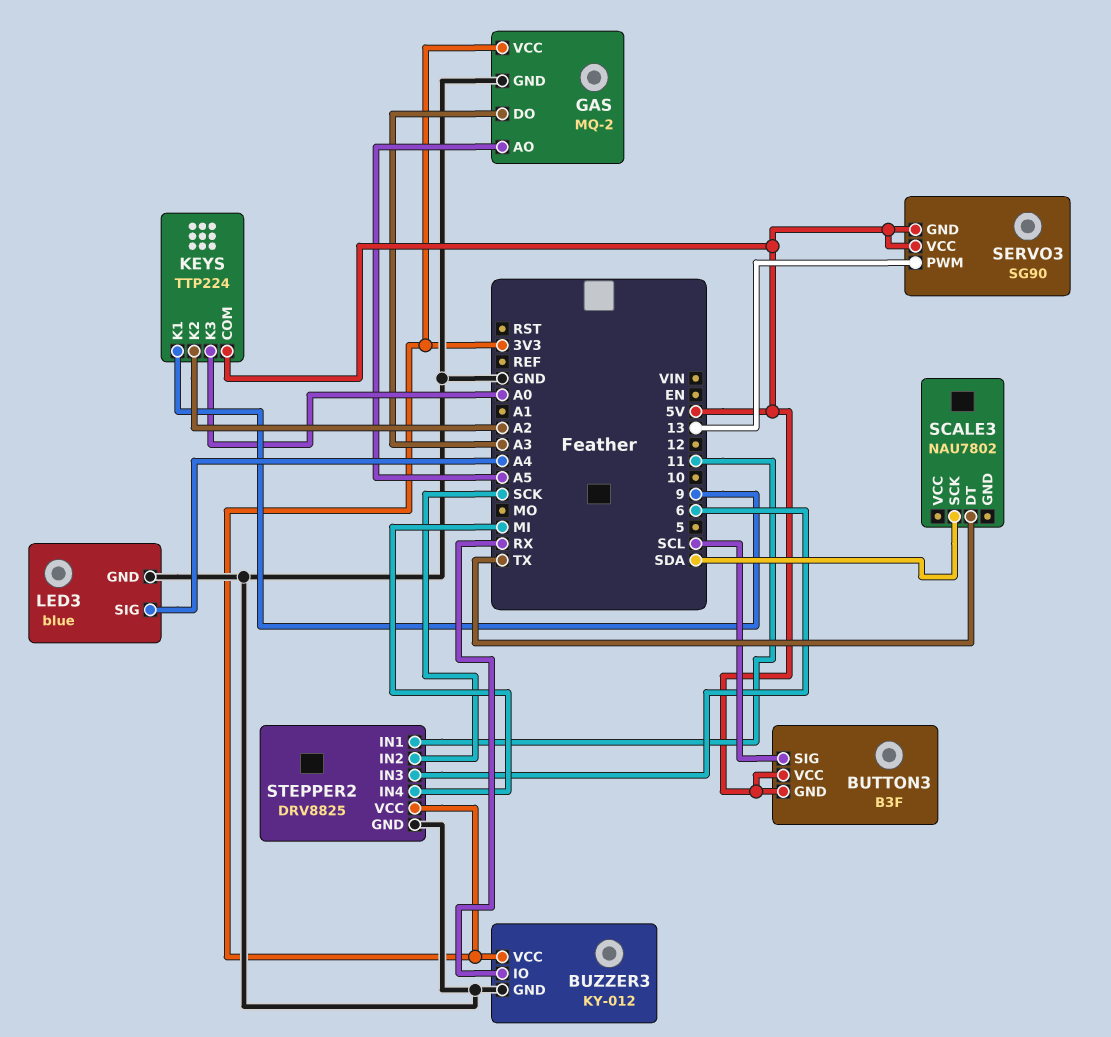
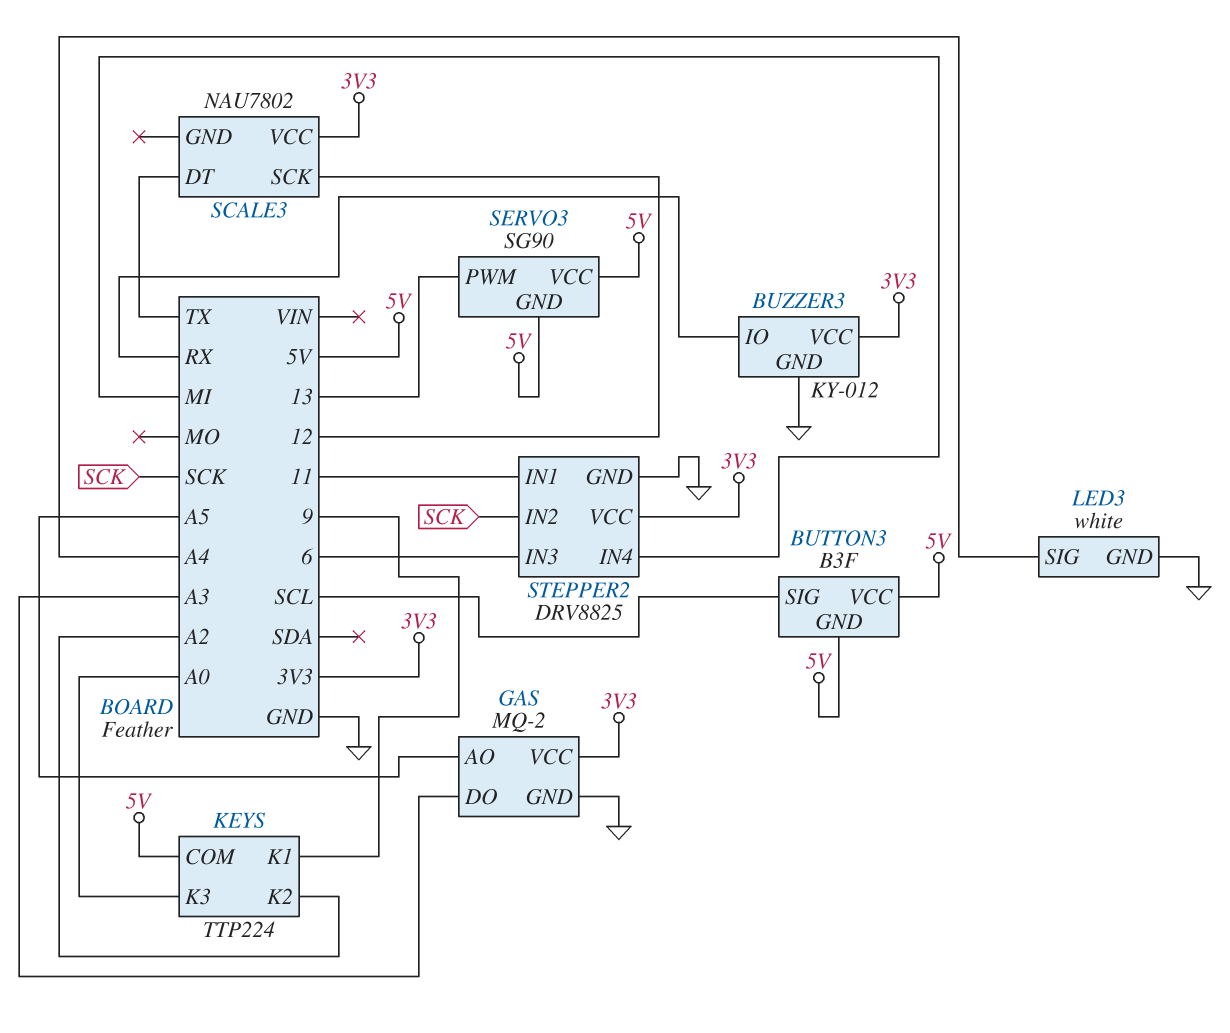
LED3: blue -> white
SCALE3 pin SCK: SDA -> 12
SCALE3 pin VCC: none -> 3V3

